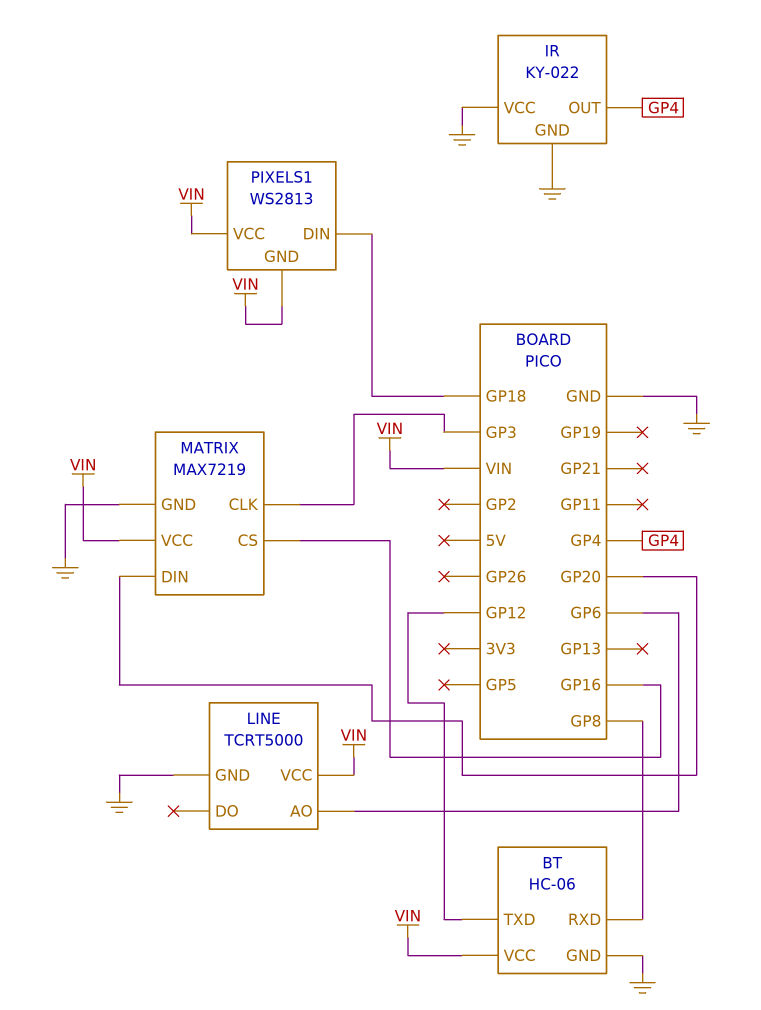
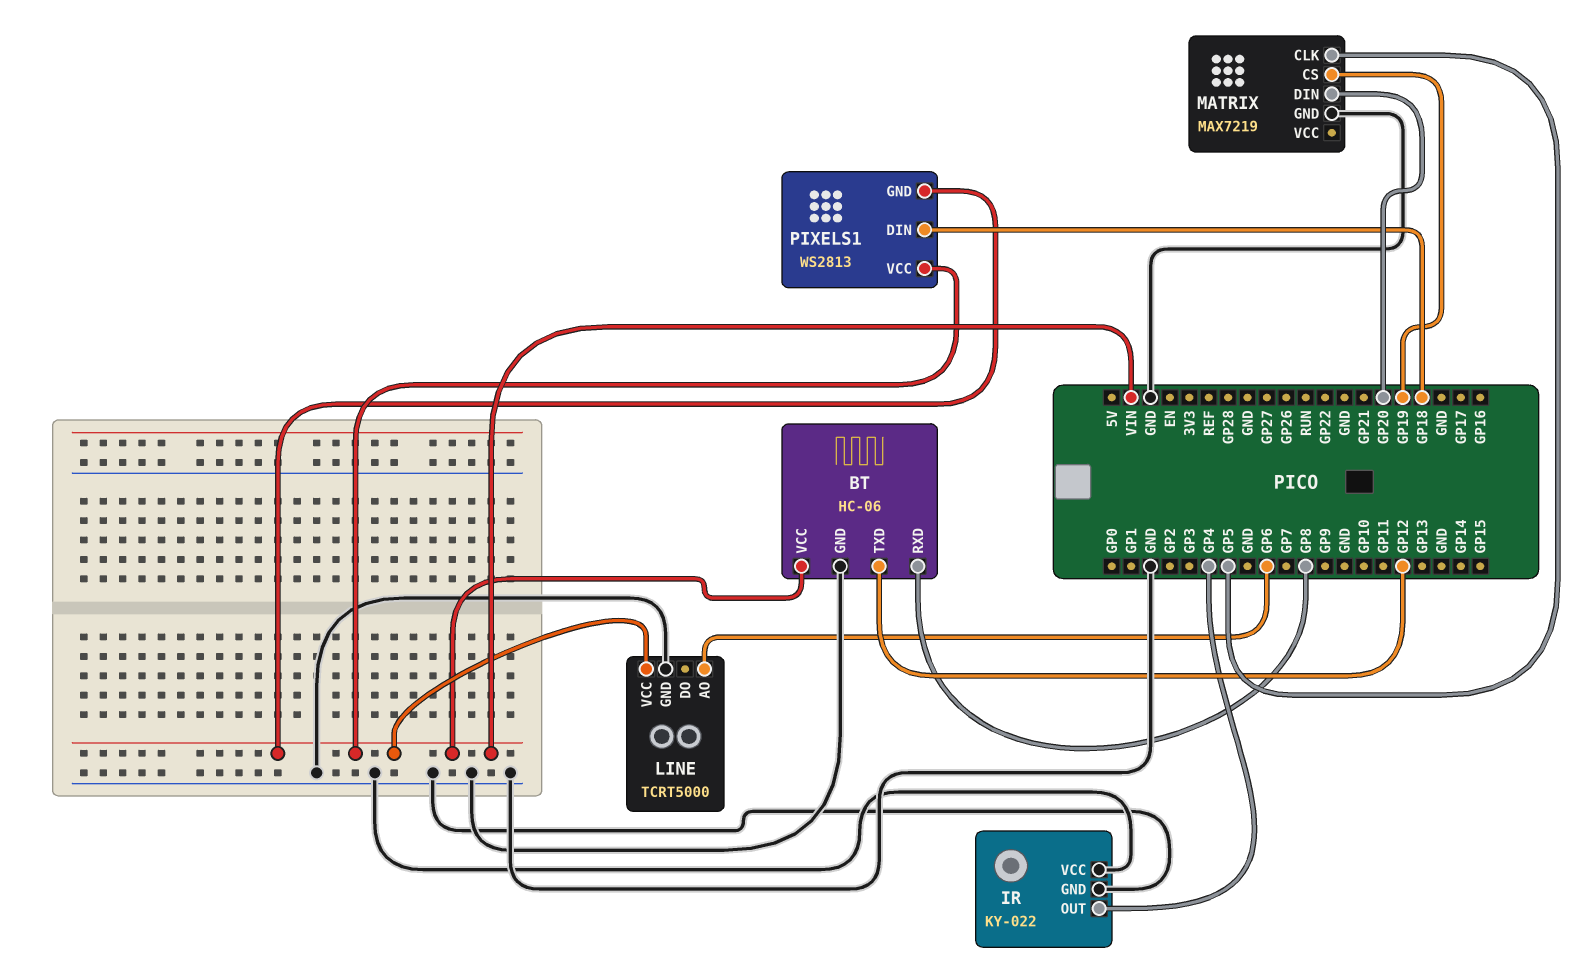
MATRIX pin CLK: GP3 -> GP5
MATRIX pin CS: GP16 -> GP19
MATRIX pin VCC: VIN -> none

